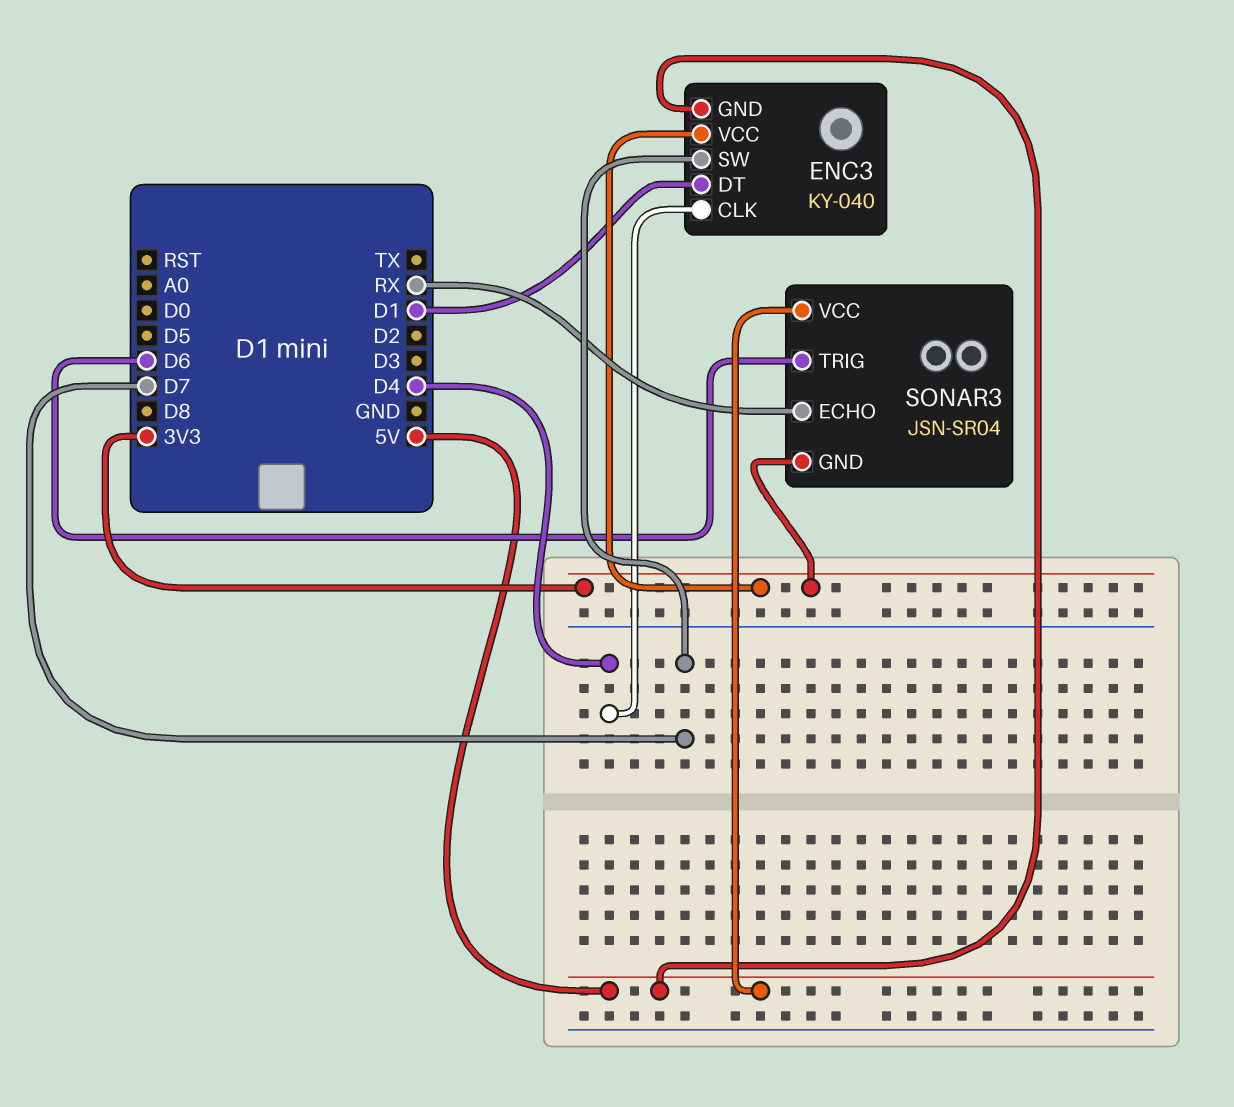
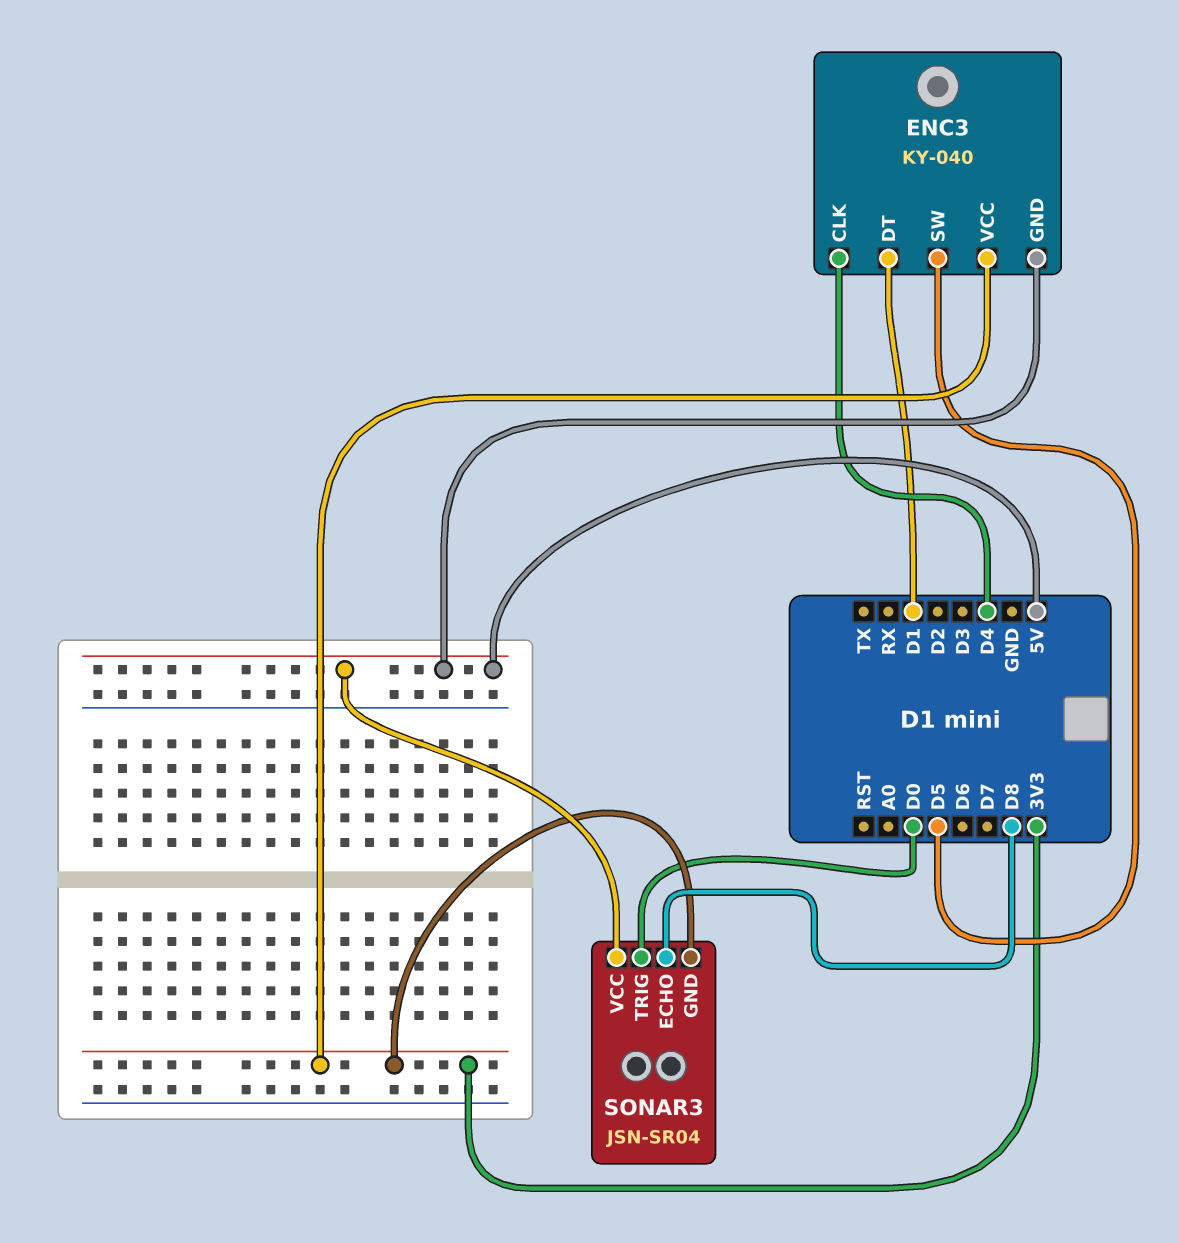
ENC3 pin SW: D7 -> D5
SONAR3 pin ECHO: RX -> D8
SONAR3 pin TRIG: D6 -> D0

